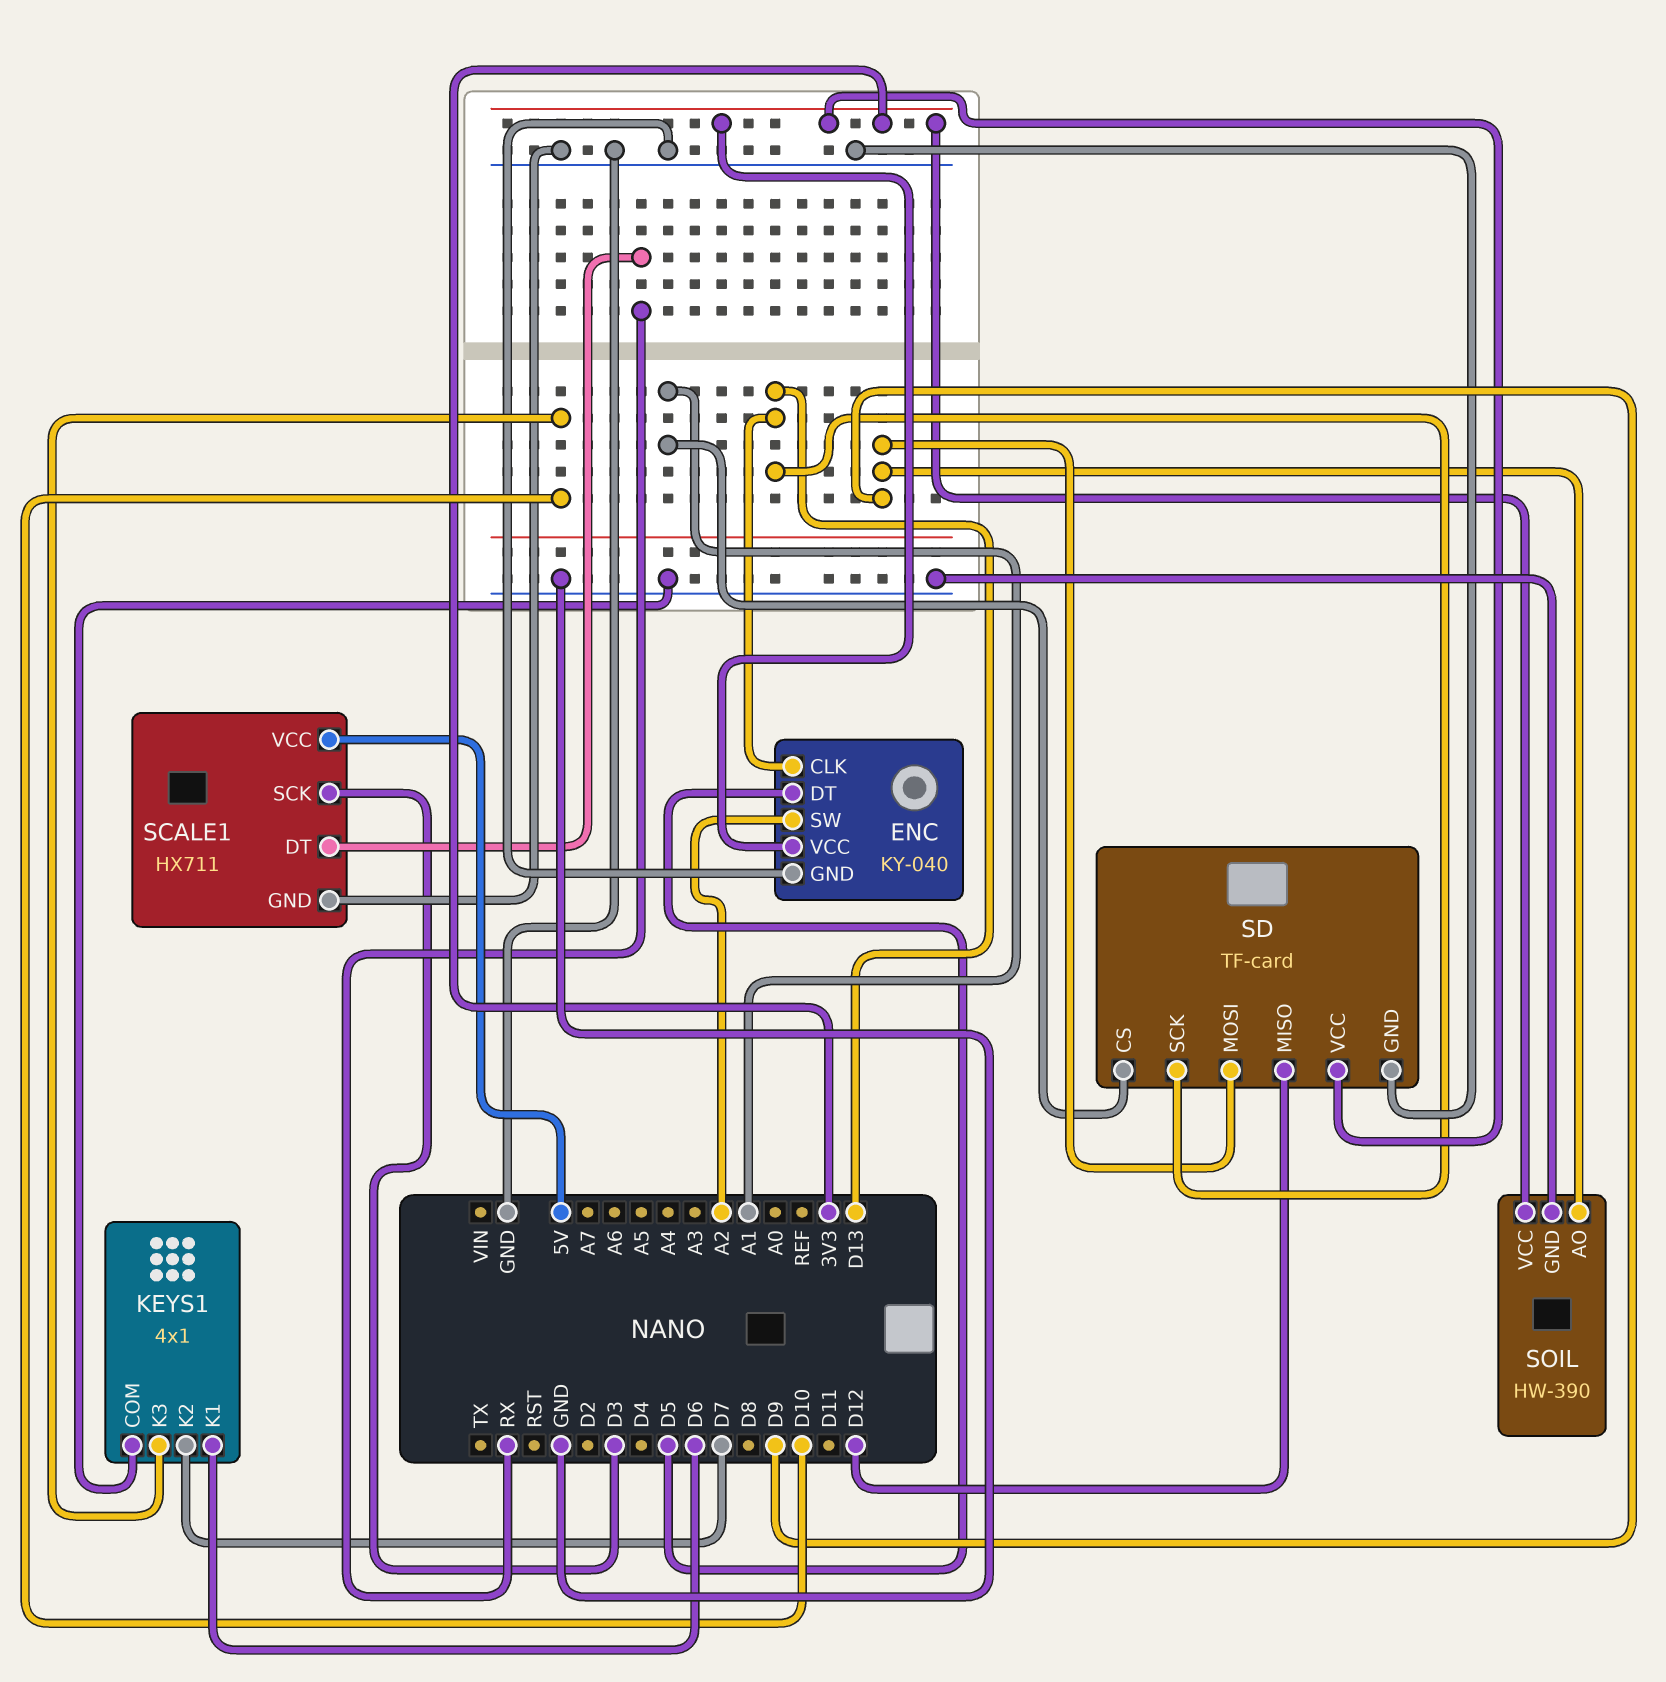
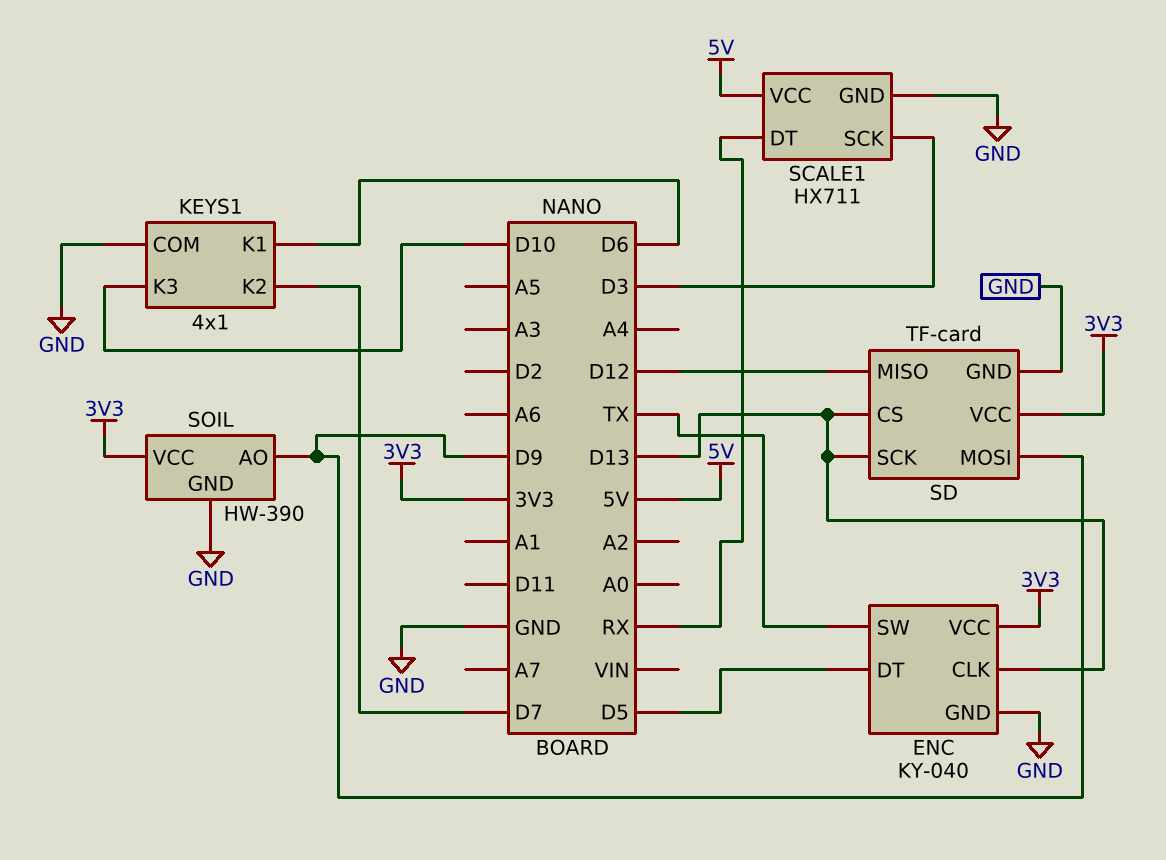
ENC pin SW: A2 -> TX
SD pin CS: A1 -> D13

